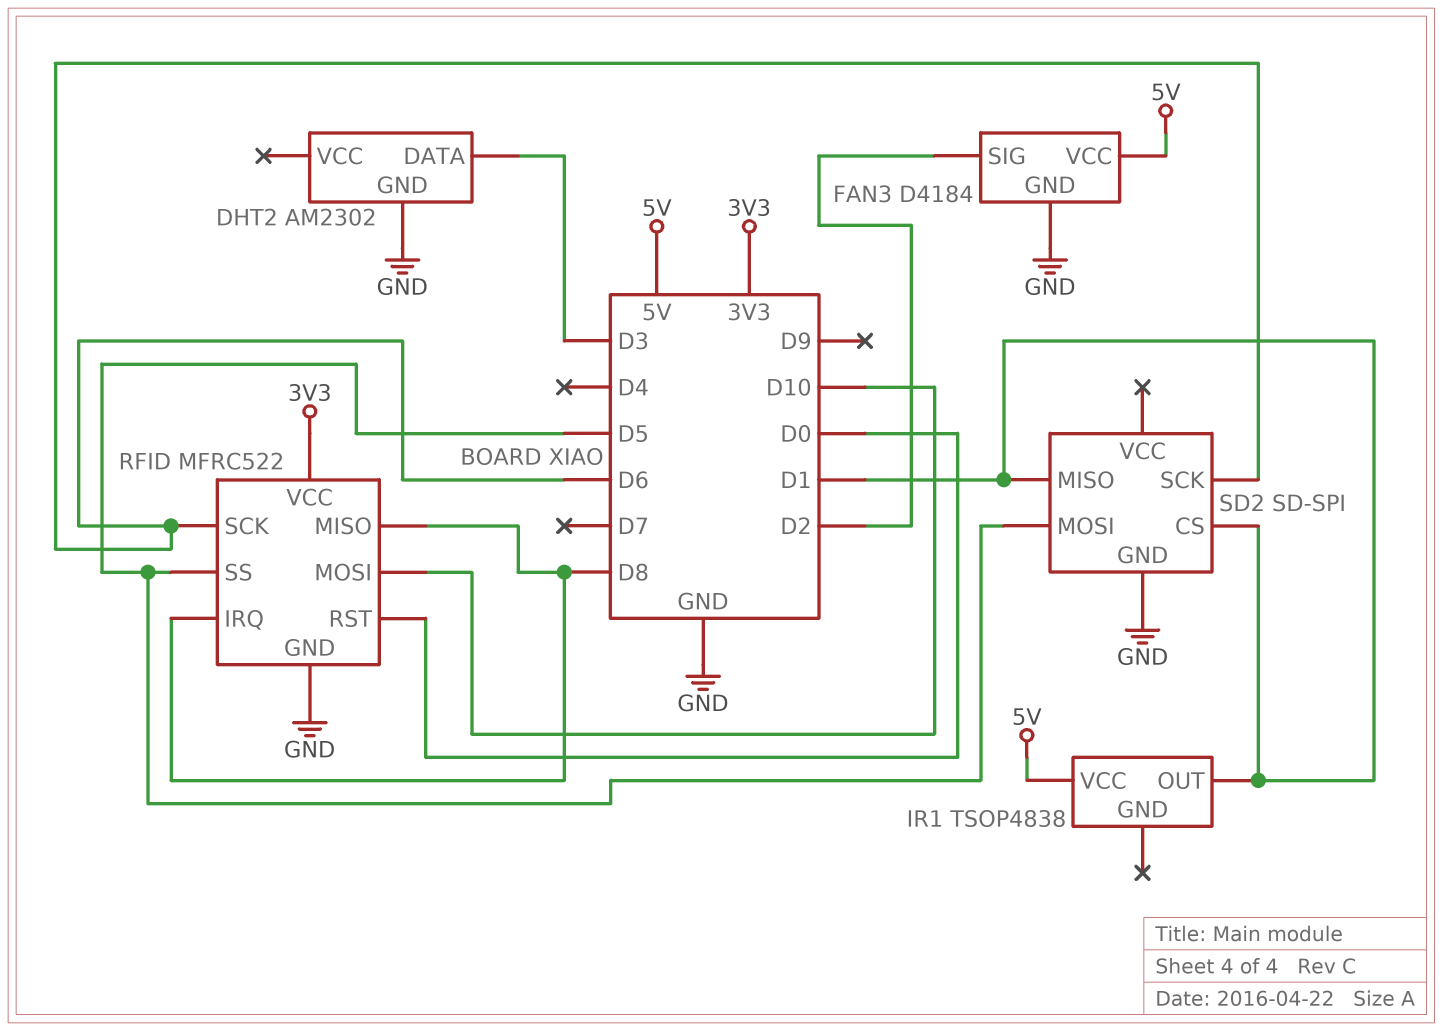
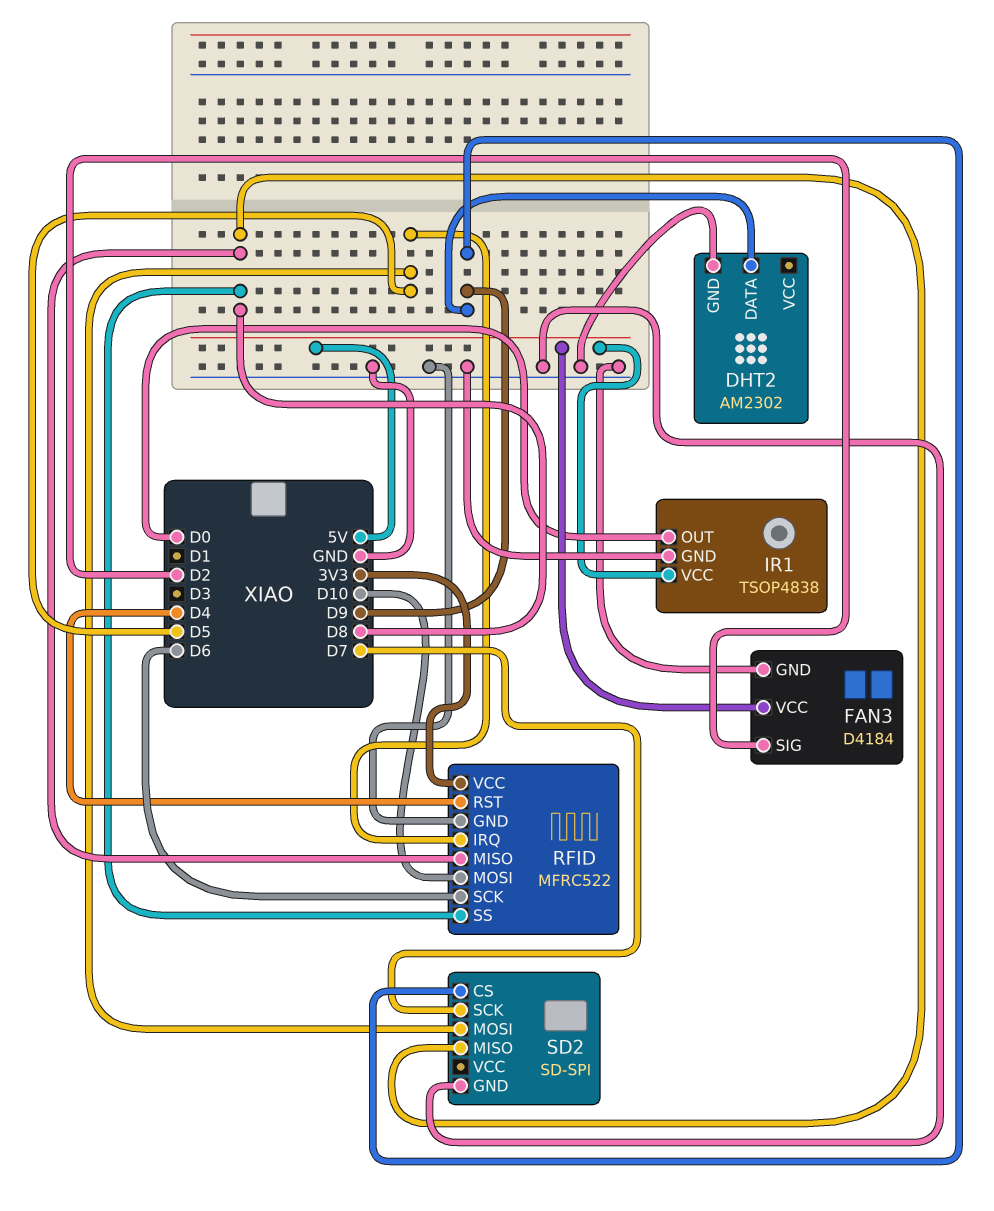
DHT2 pin DATA: D3 -> D9
IR1 pin GND: none -> GND
IR1 pin OUT: D1 -> D0
RFID pin IRQ: D8 -> D5
RFID pin RST: D0 -> D4
RFID pin SS: D5 -> D8
SD2 pin CS: D1 -> D9
SD2 pin MISO: D1 -> D8
SD2 pin SCK: D6 -> D7

